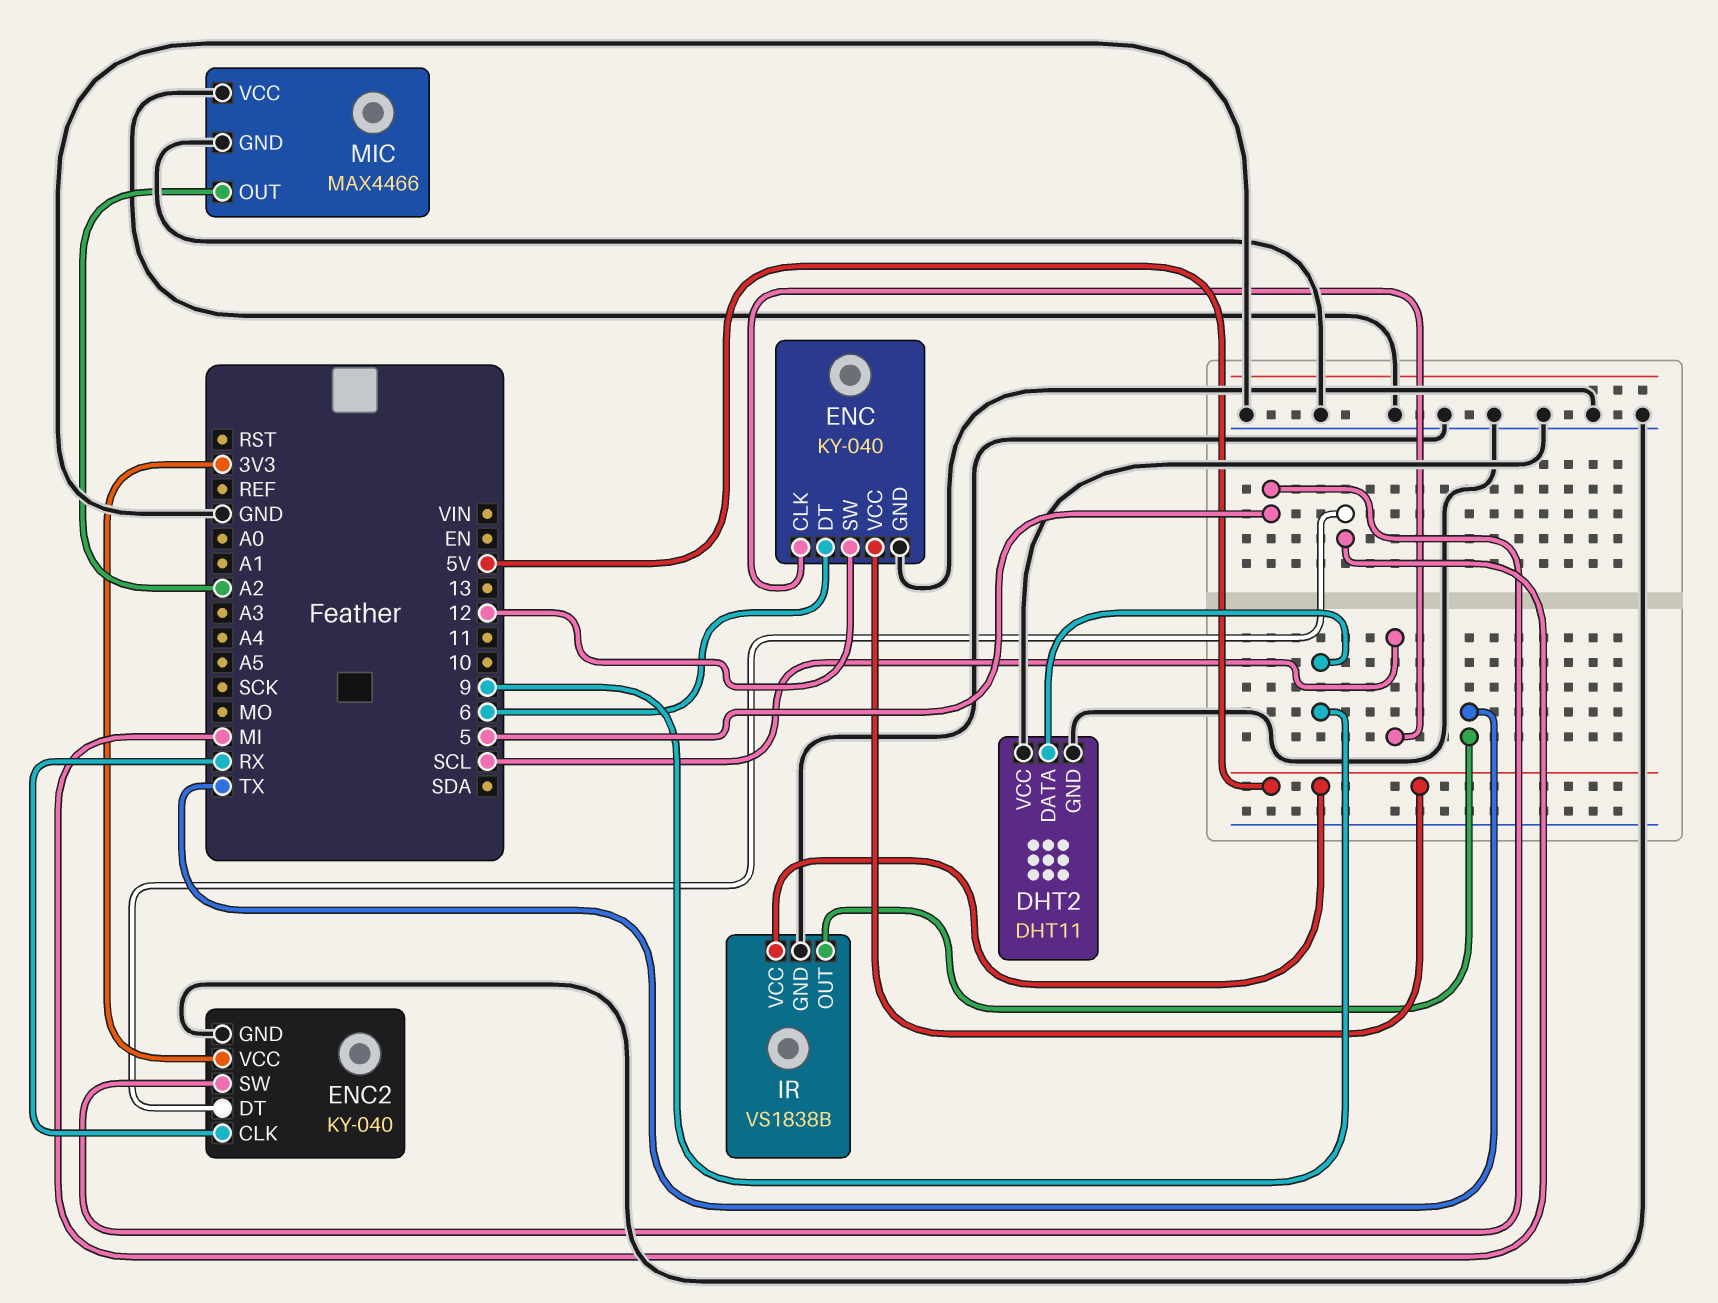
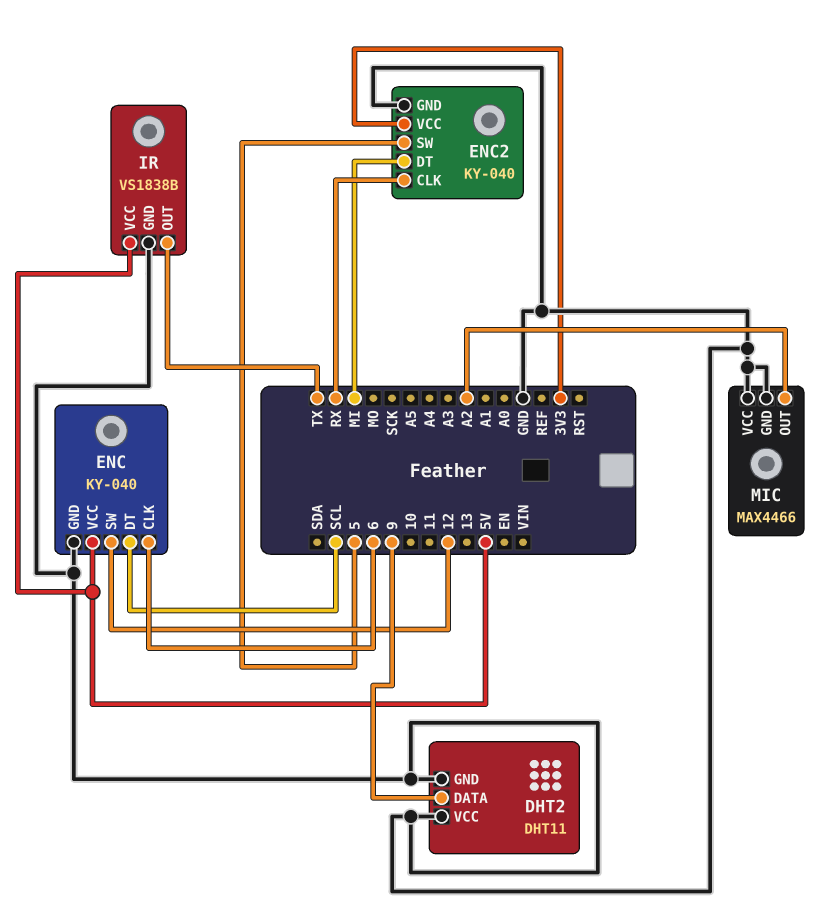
ENC pin CLK: SCL -> 6
ENC pin DT: 6 -> SCL

